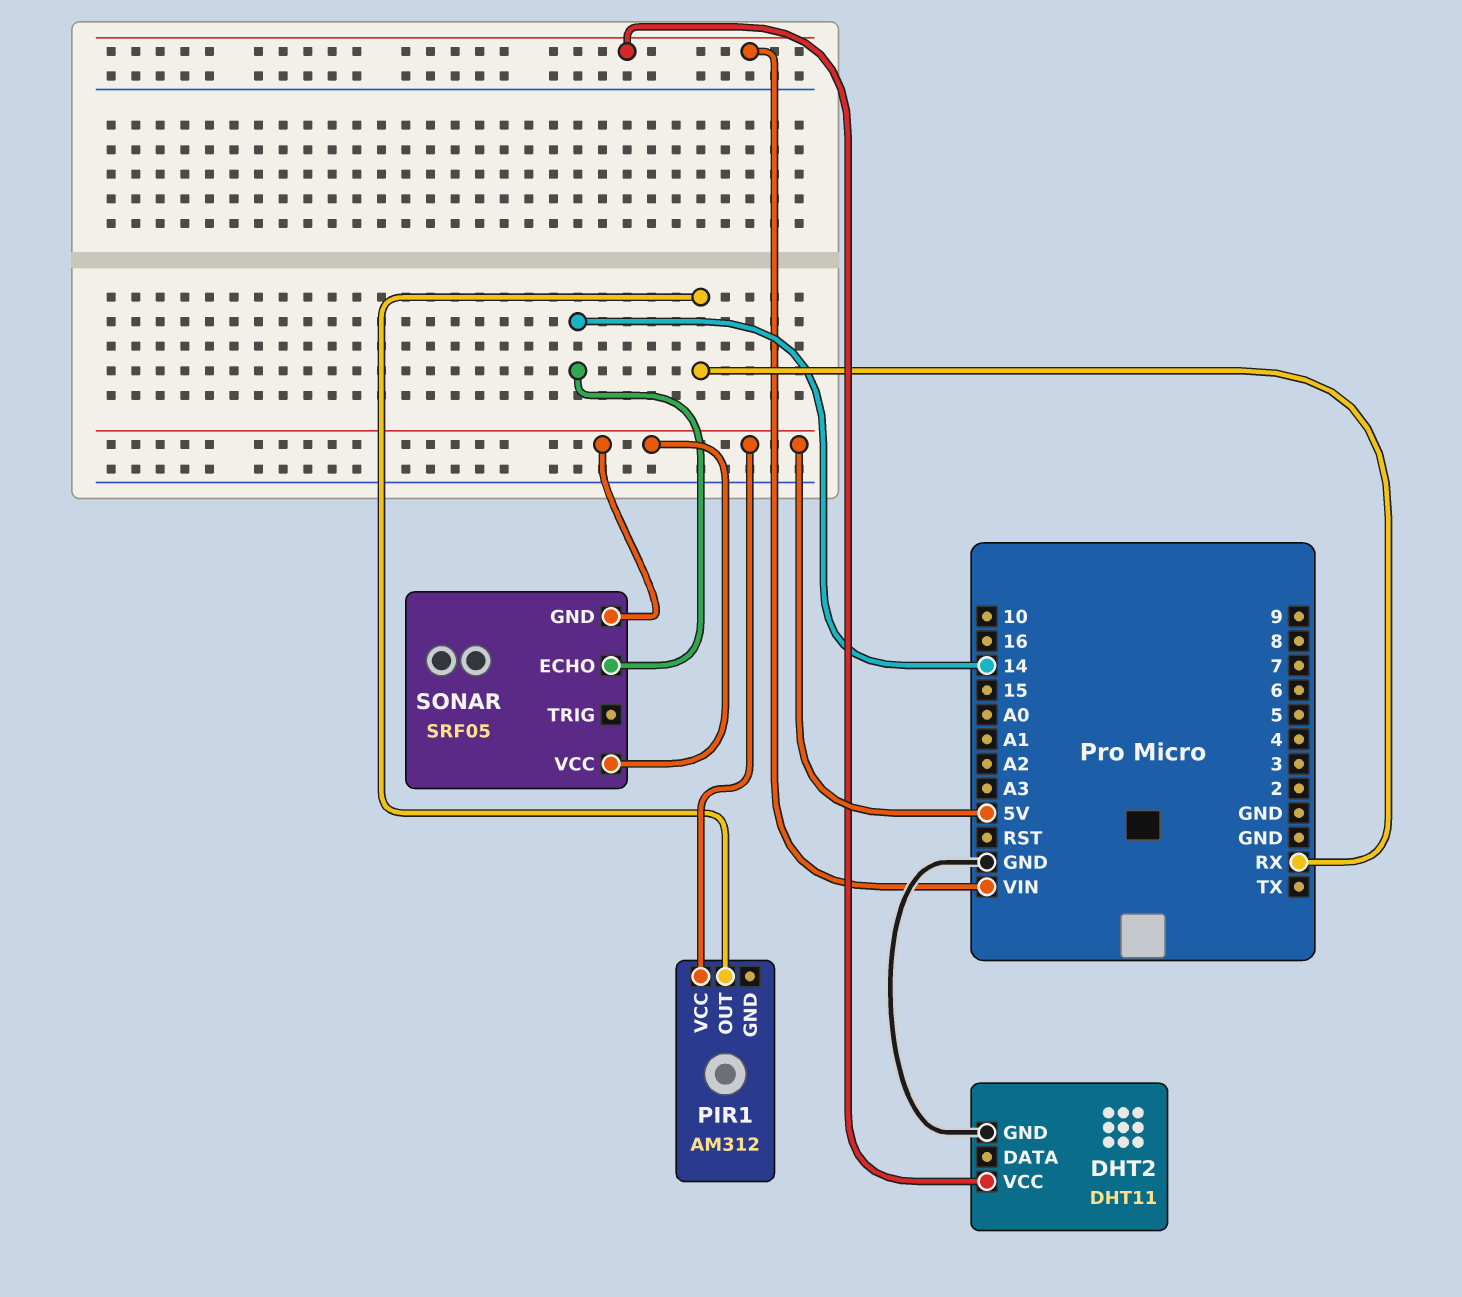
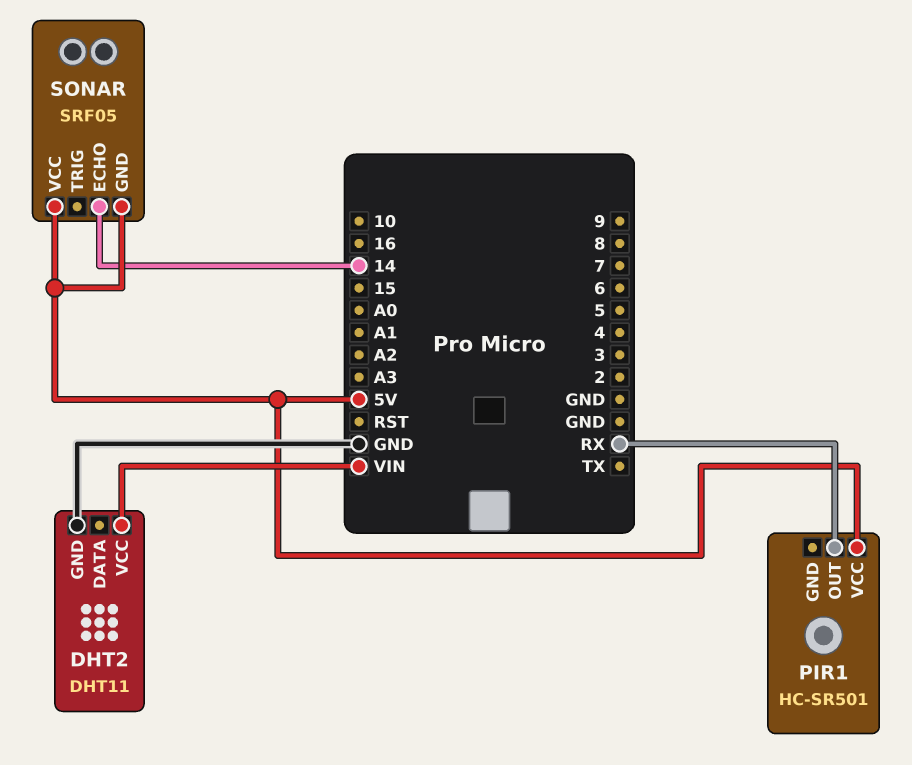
PIR1: AM312 -> HC-SR501

